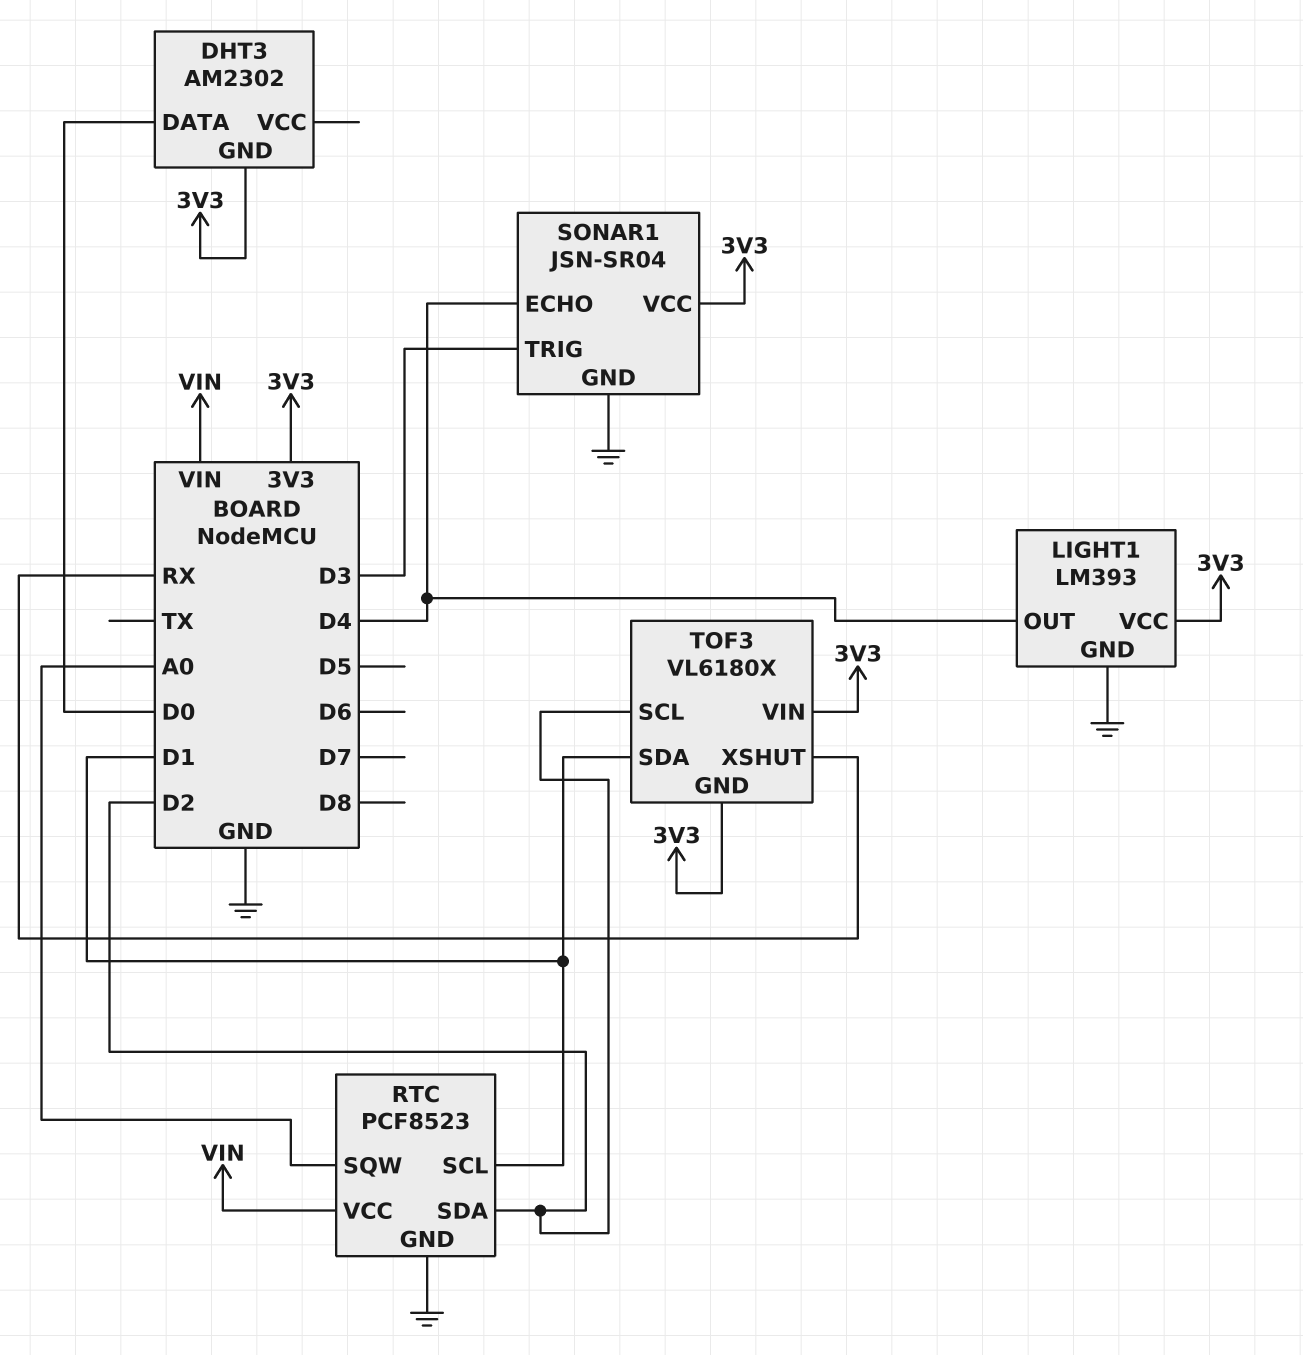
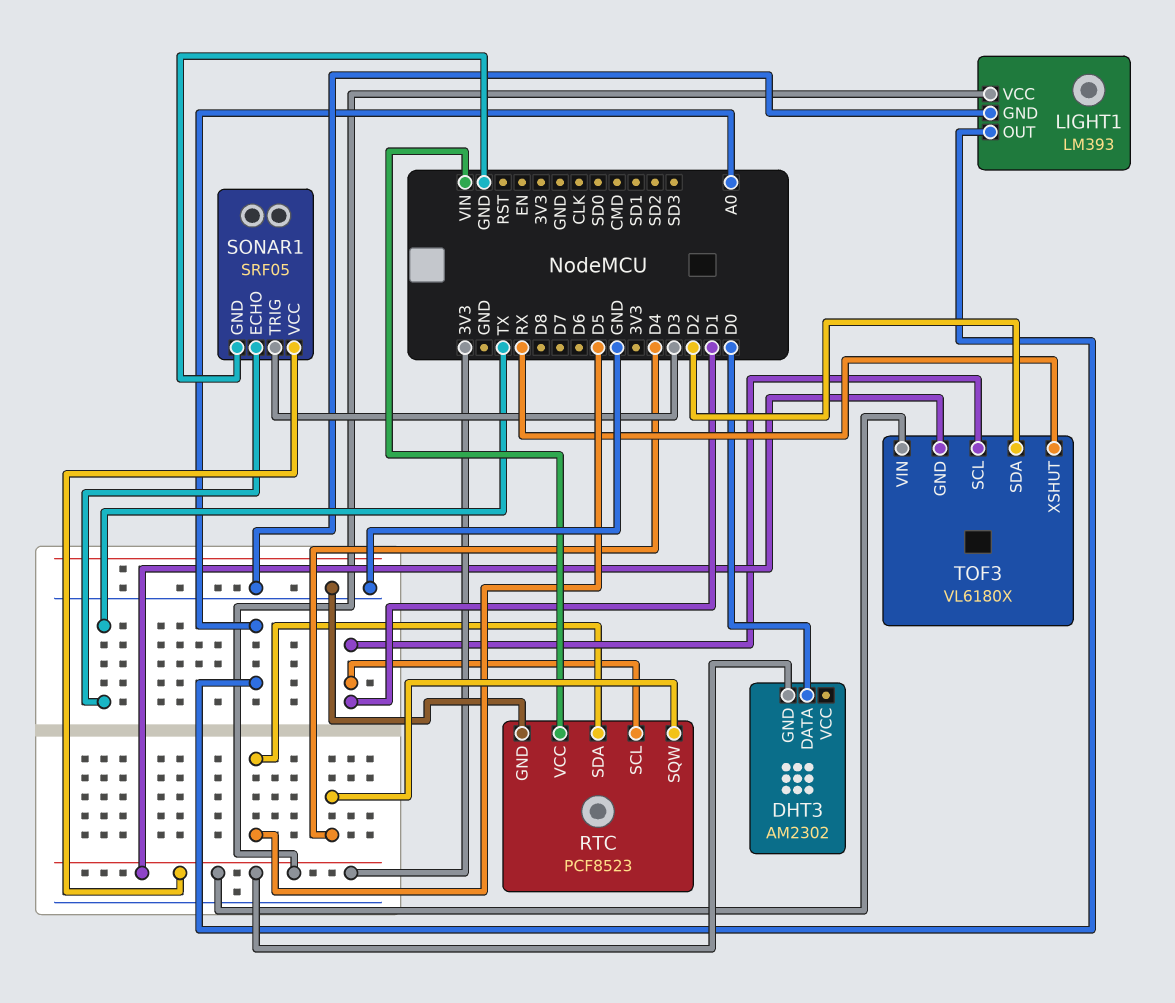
LIGHT1 pin OUT: D4 -> A0
RTC pin SDA: D2 -> D5
RTC pin SQW: A0 -> D4
SONAR1: JSN-SR04 -> SRF05
SONAR1 pin ECHO: D4 -> TX
TOF3 pin SCL: D2 -> D1
TOF3 pin SDA: D1 -> D2

